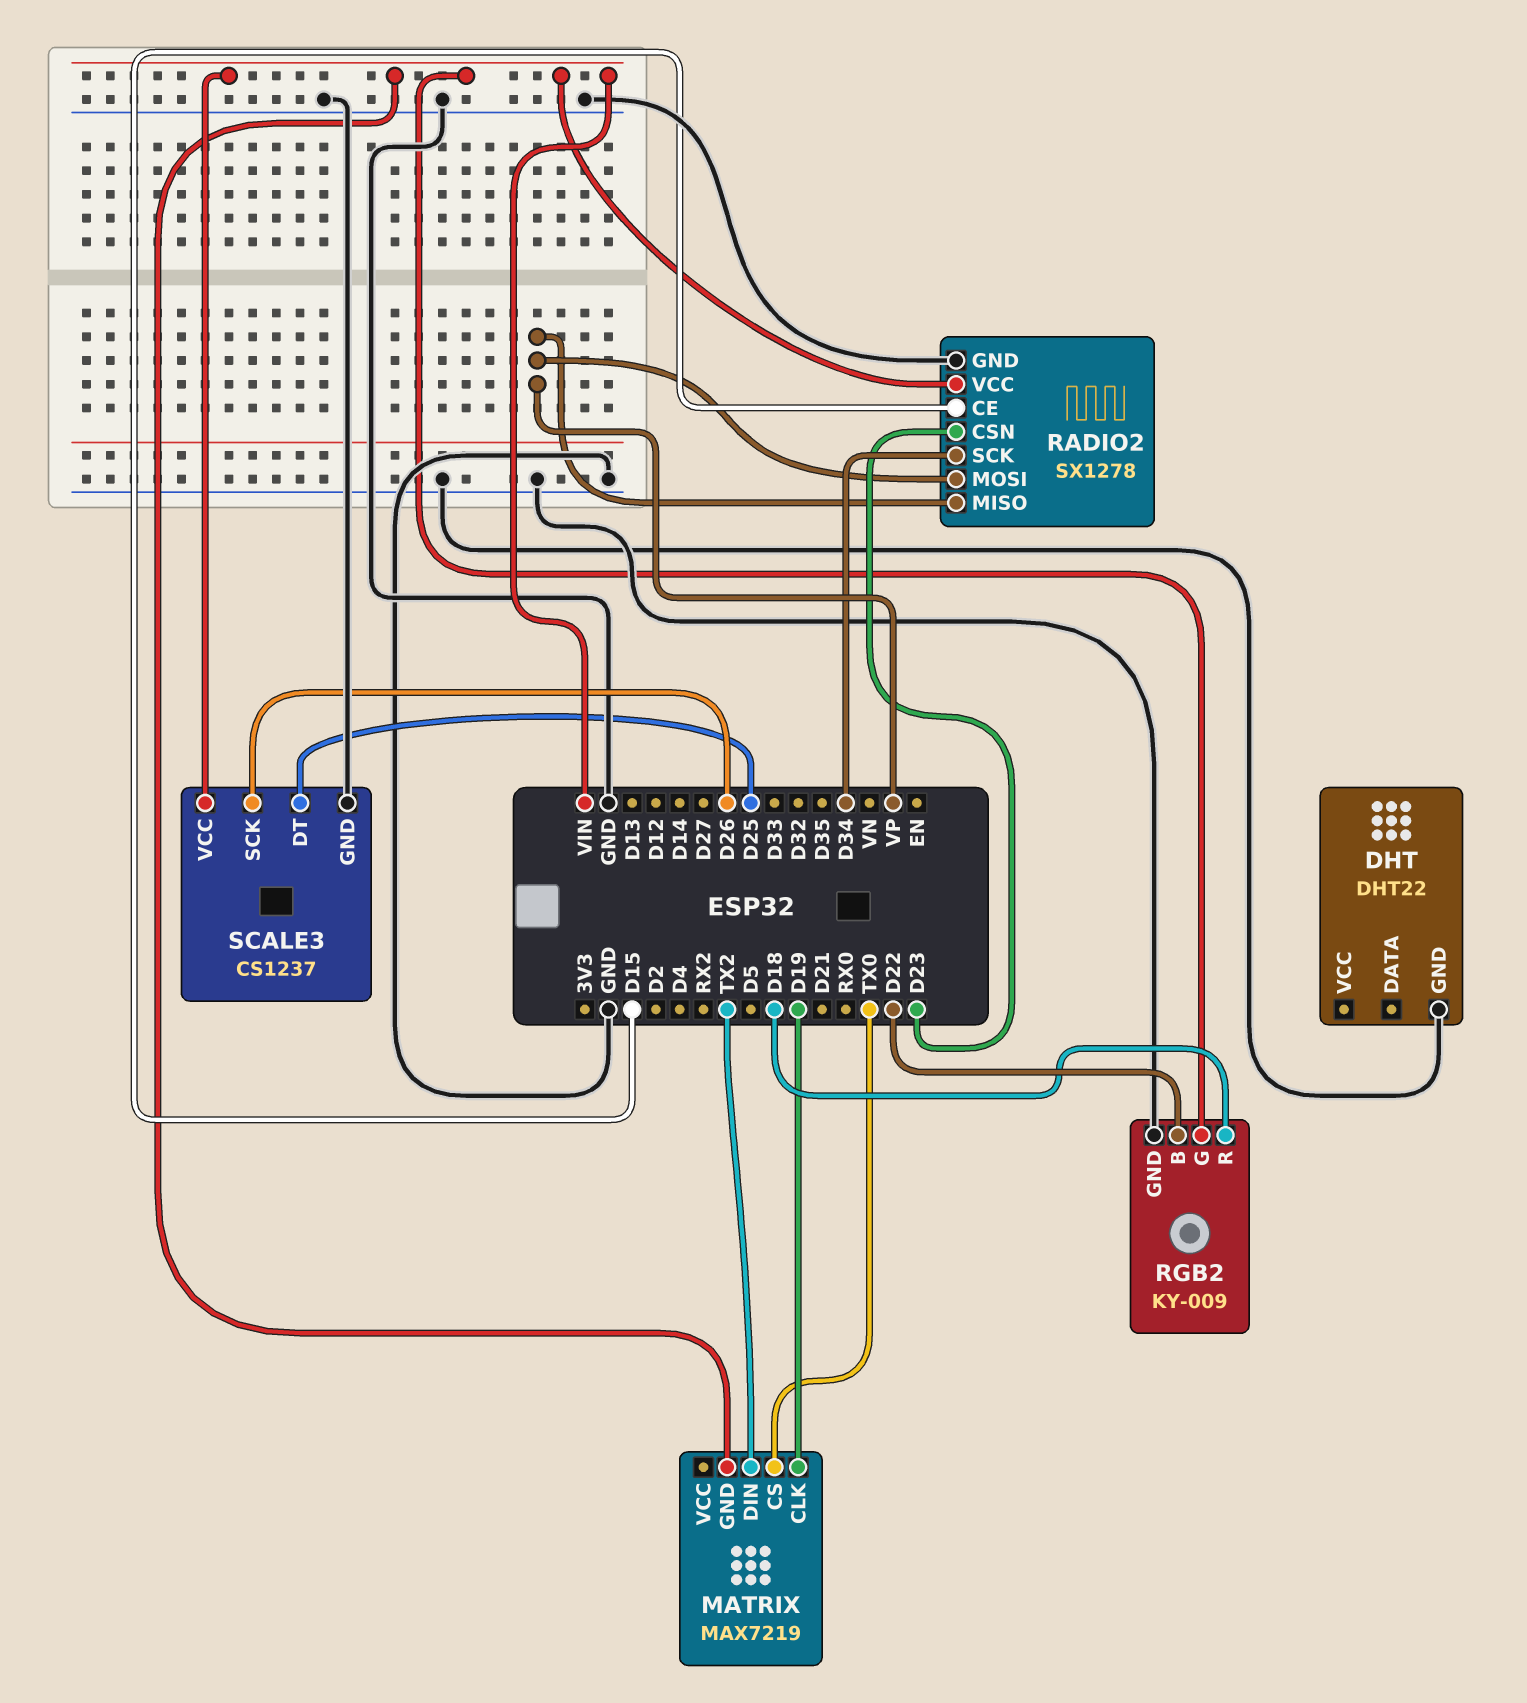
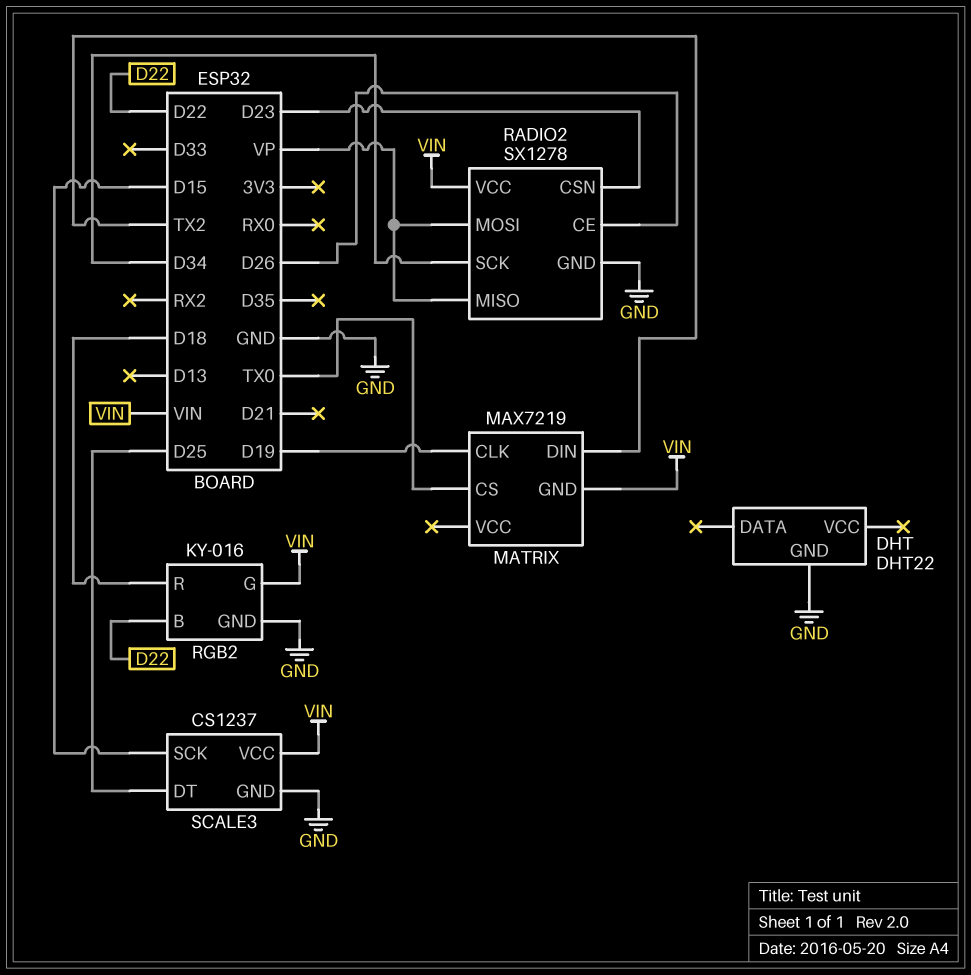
RADIO2 pin CE: D15 -> D26
RGB2: KY-009 -> KY-016
SCALE3 pin SCK: D26 -> D15

